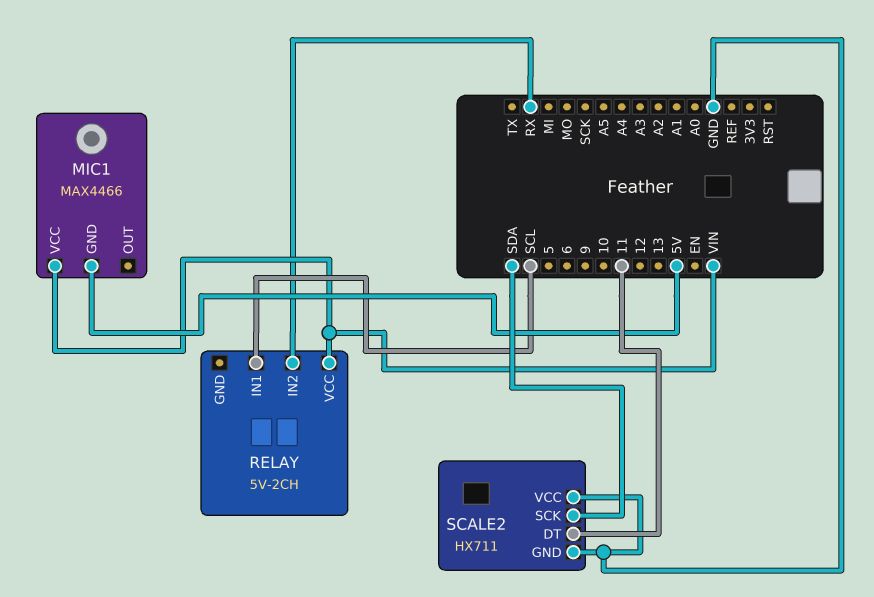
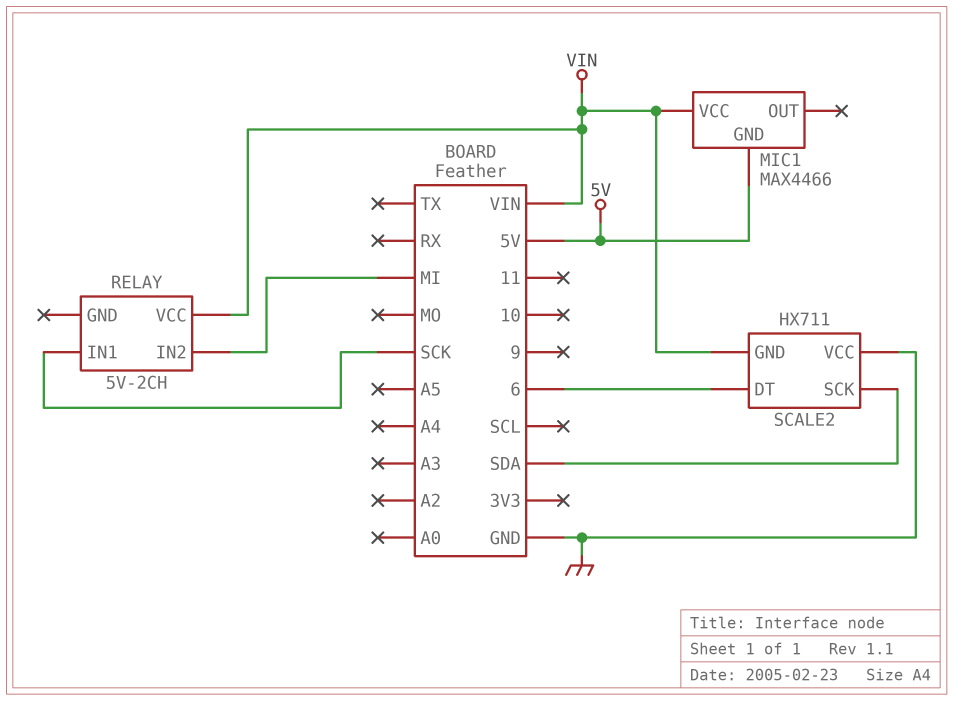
RELAY pin IN1: SCL -> SCK
RELAY pin IN2: RX -> MI
SCALE2 pin DT: 11 -> 6
SCALE2 pin GND: GND -> VIN

